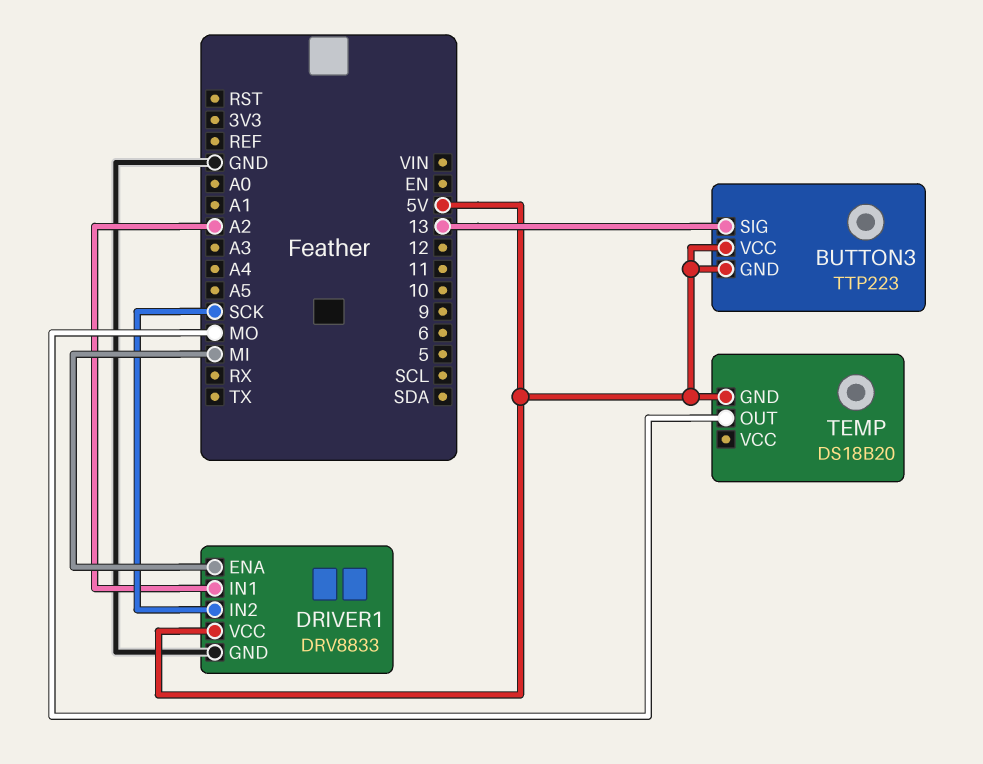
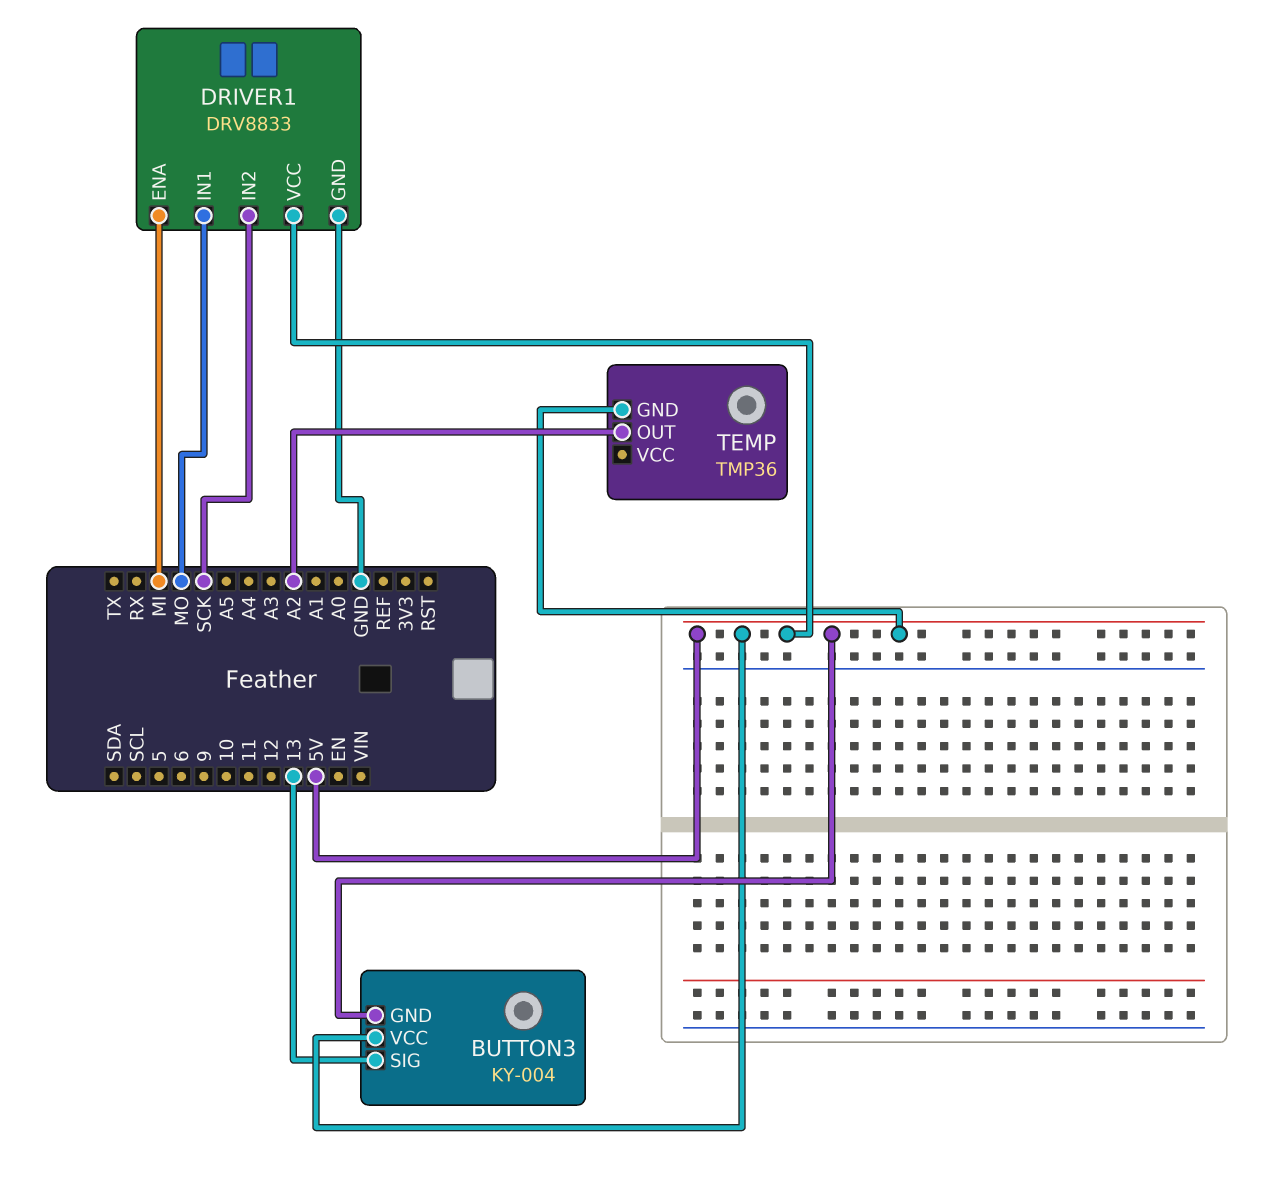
BUTTON3: TTP223 -> KY-004
DRIVER1 pin IN1: A2 -> MO
TEMP: DS18B20 -> TMP36
TEMP pin OUT: MO -> A2

